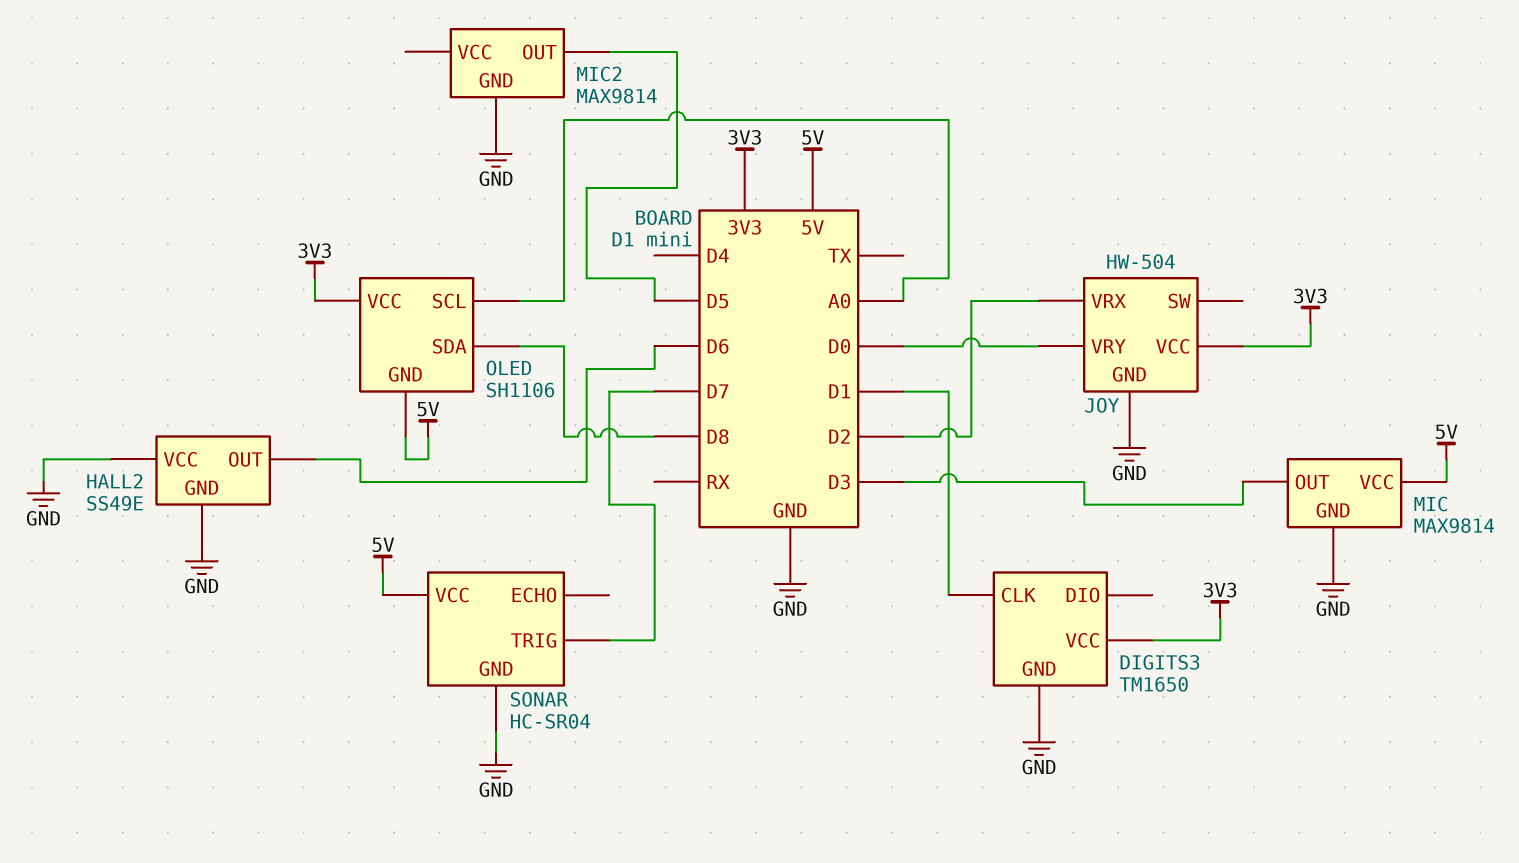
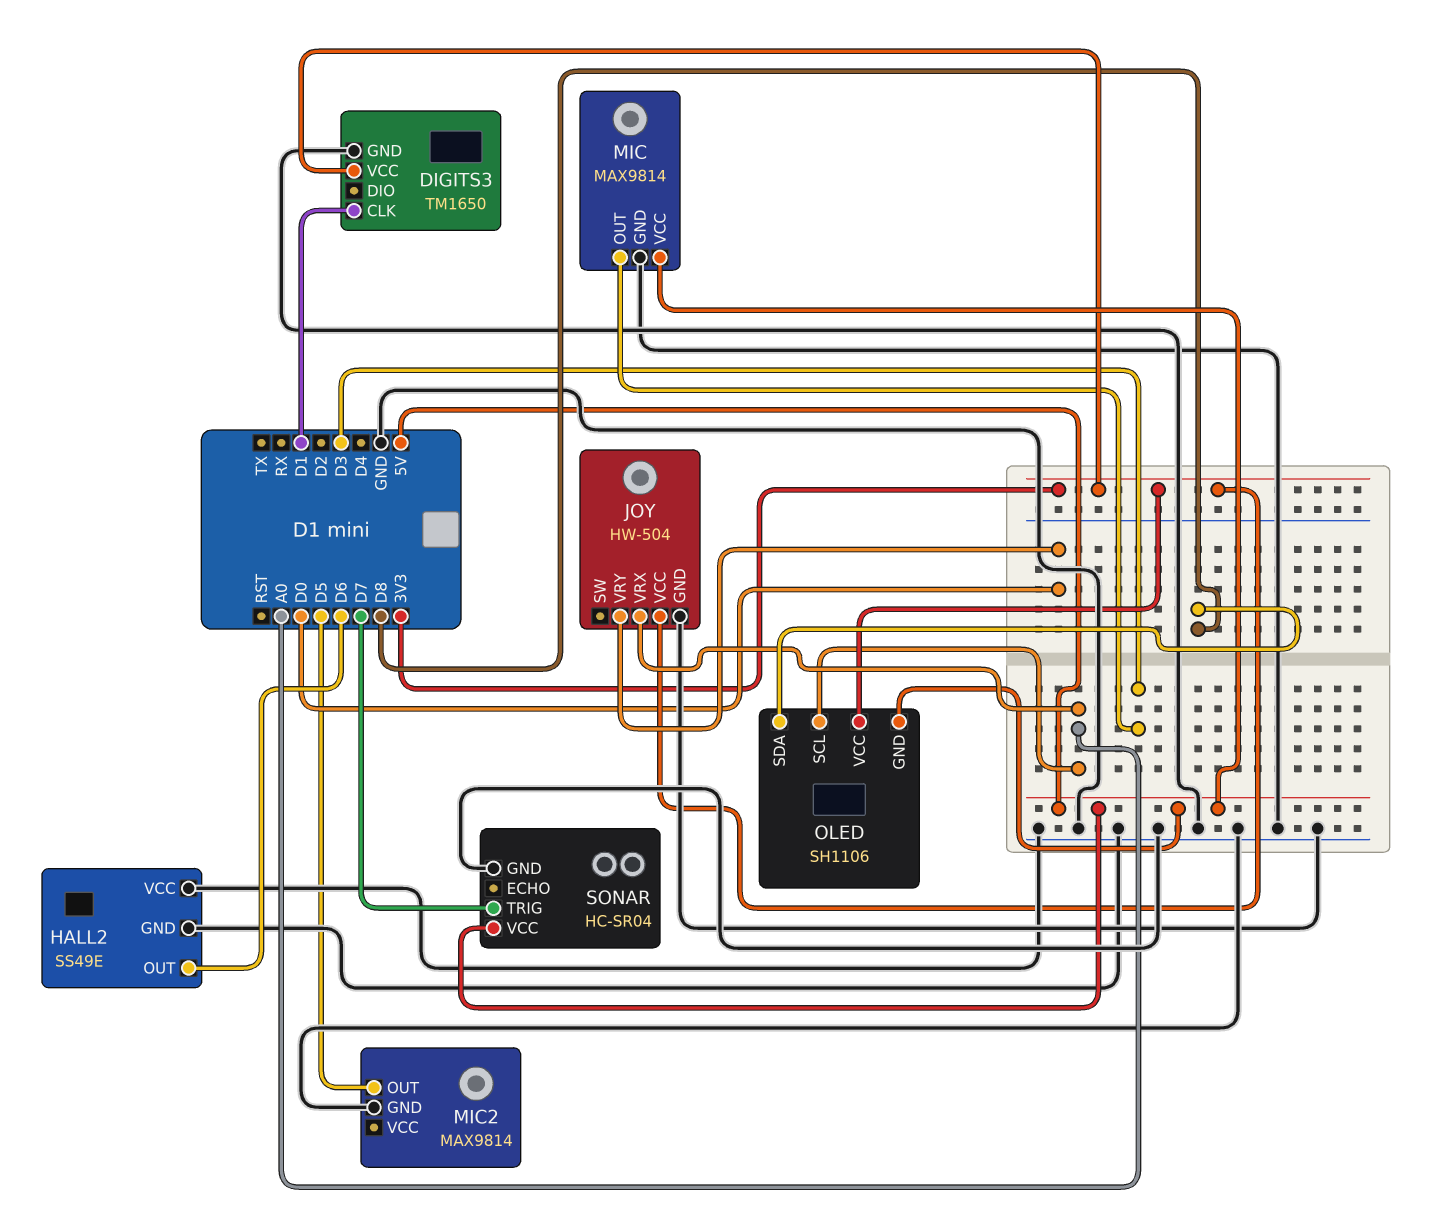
JOY pin VRX: D2 -> A0

